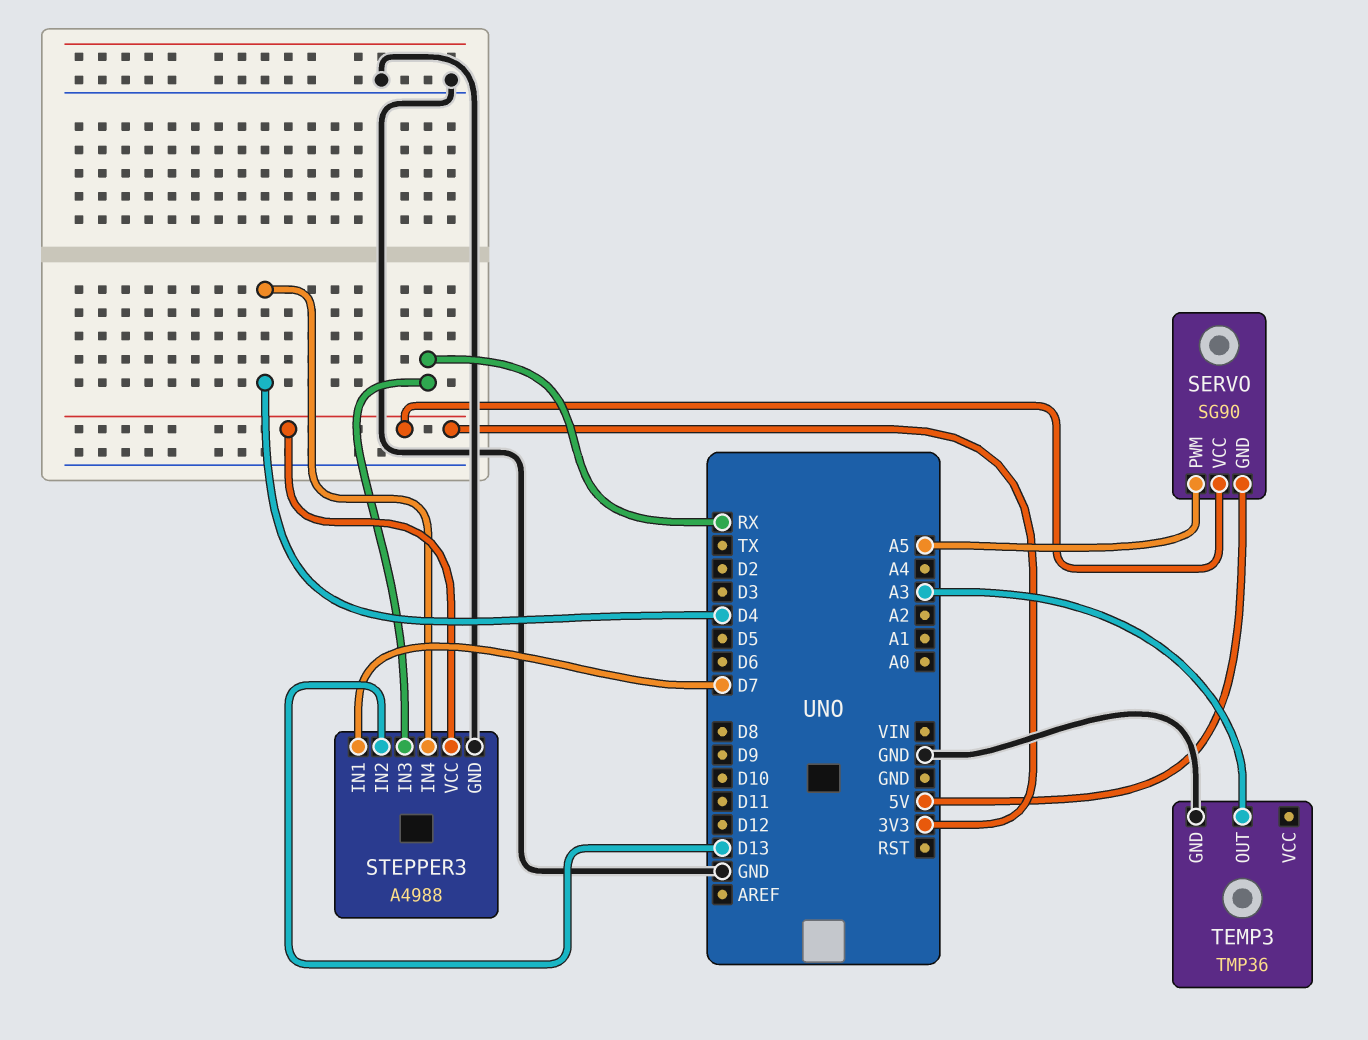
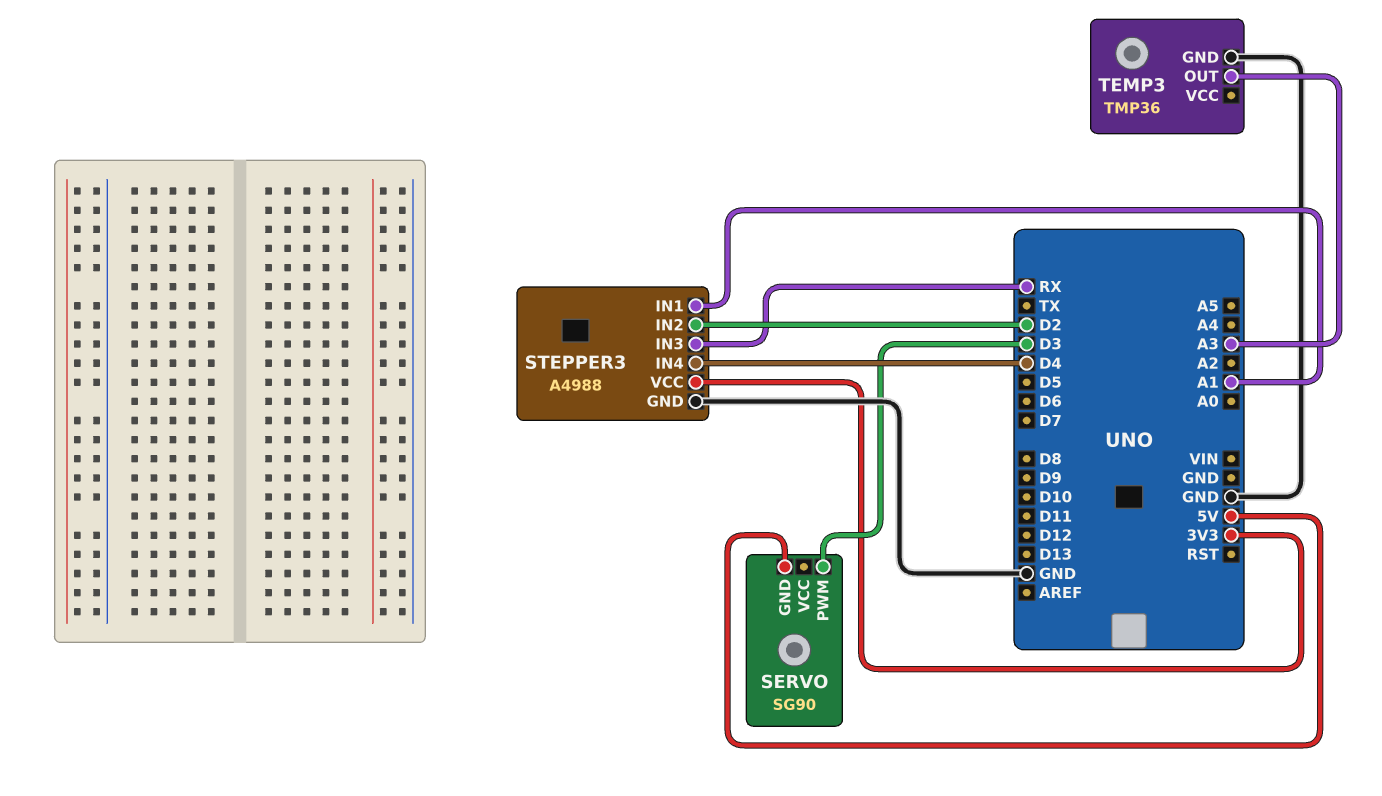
SERVO pin PWM: A5 -> D3
SERVO pin VCC: 3V3 -> none
STEPPER3 pin IN1: D7 -> A1
STEPPER3 pin IN2: D13 -> D2

